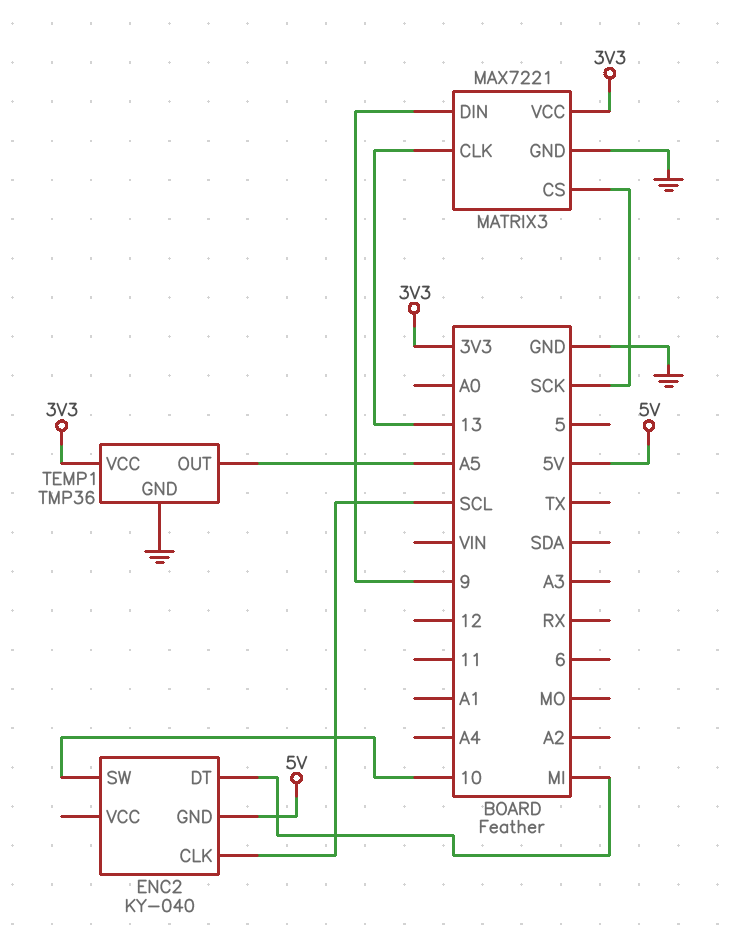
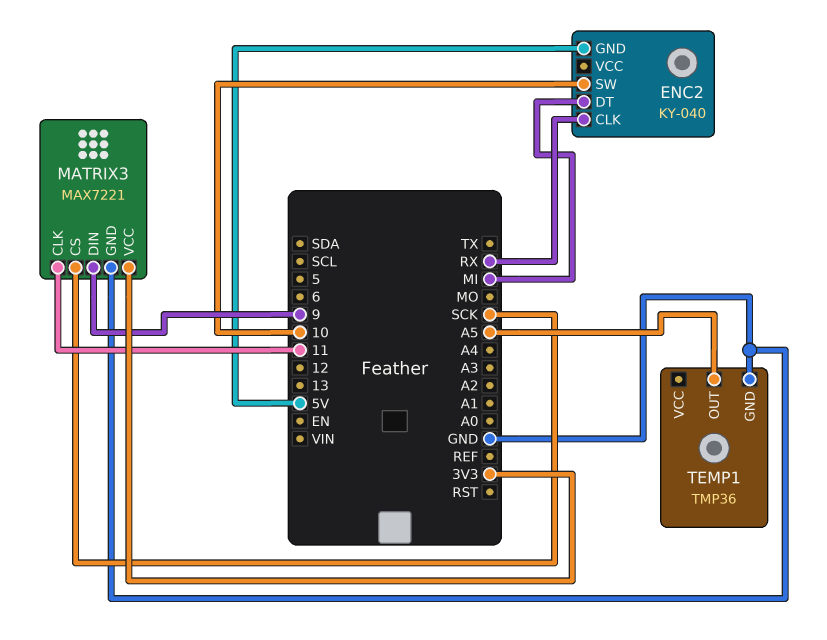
ENC2 pin CLK: SCL -> RX
MATRIX3 pin CLK: 13 -> 11
TEMP1 pin VCC: 3V3 -> none

